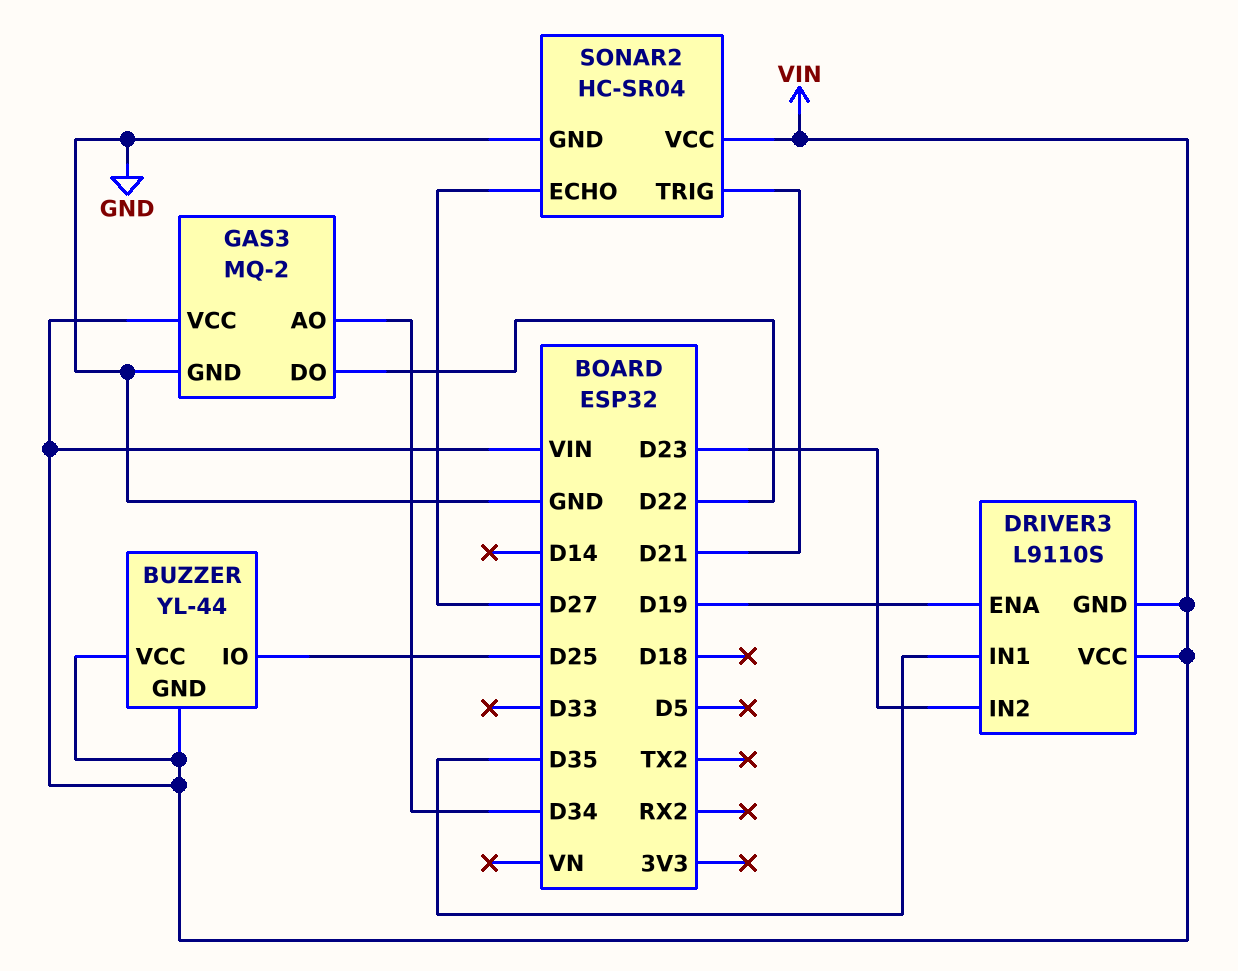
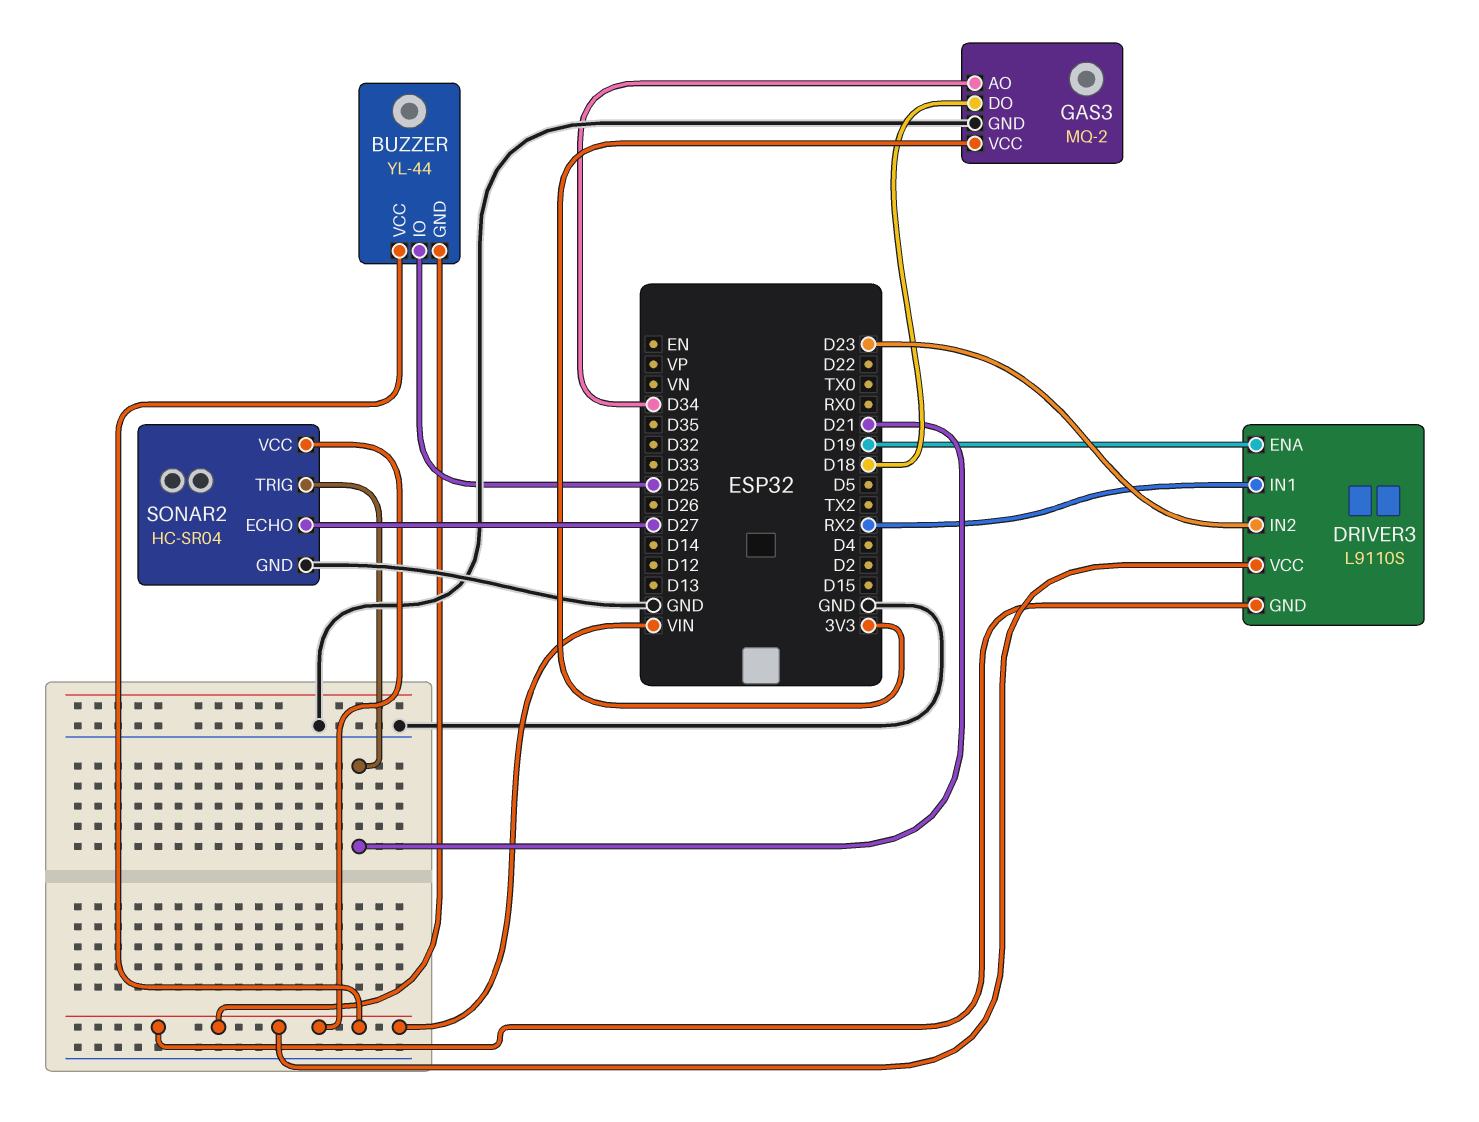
DRIVER3 pin IN1: D35 -> RX2
GAS3 pin DO: D22 -> D18
GAS3 pin VCC: VIN -> 3V3

